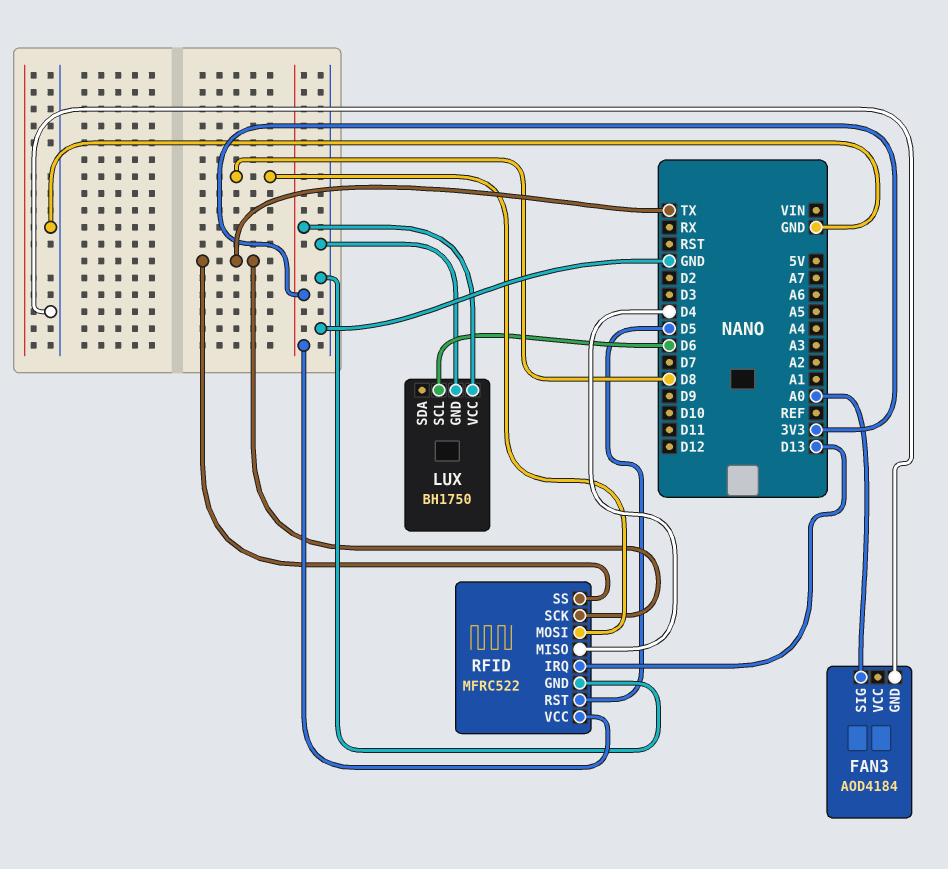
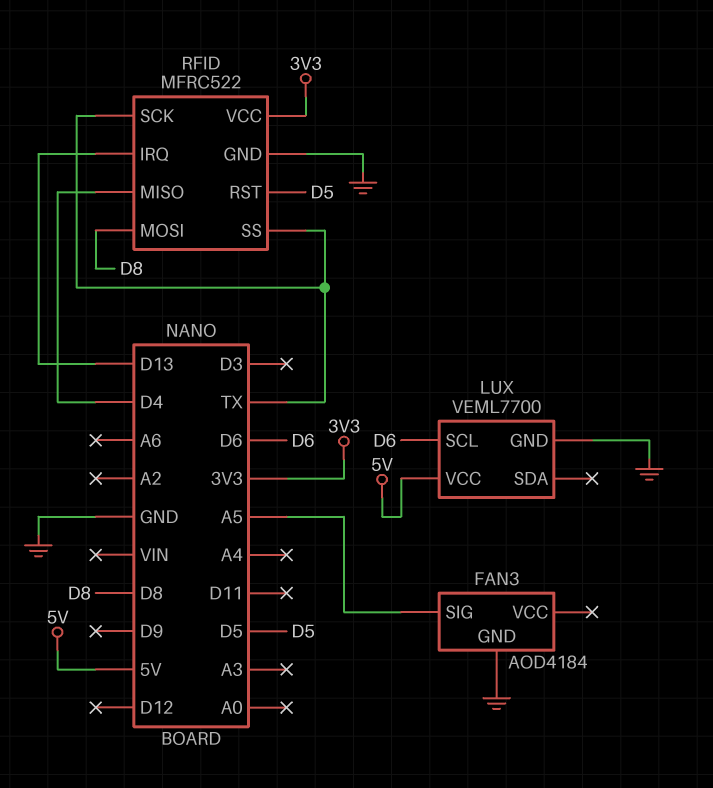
FAN3 pin SIG: A0 -> A5
LUX: BH1750 -> VEML7700
LUX pin VCC: 3V3 -> 5V

